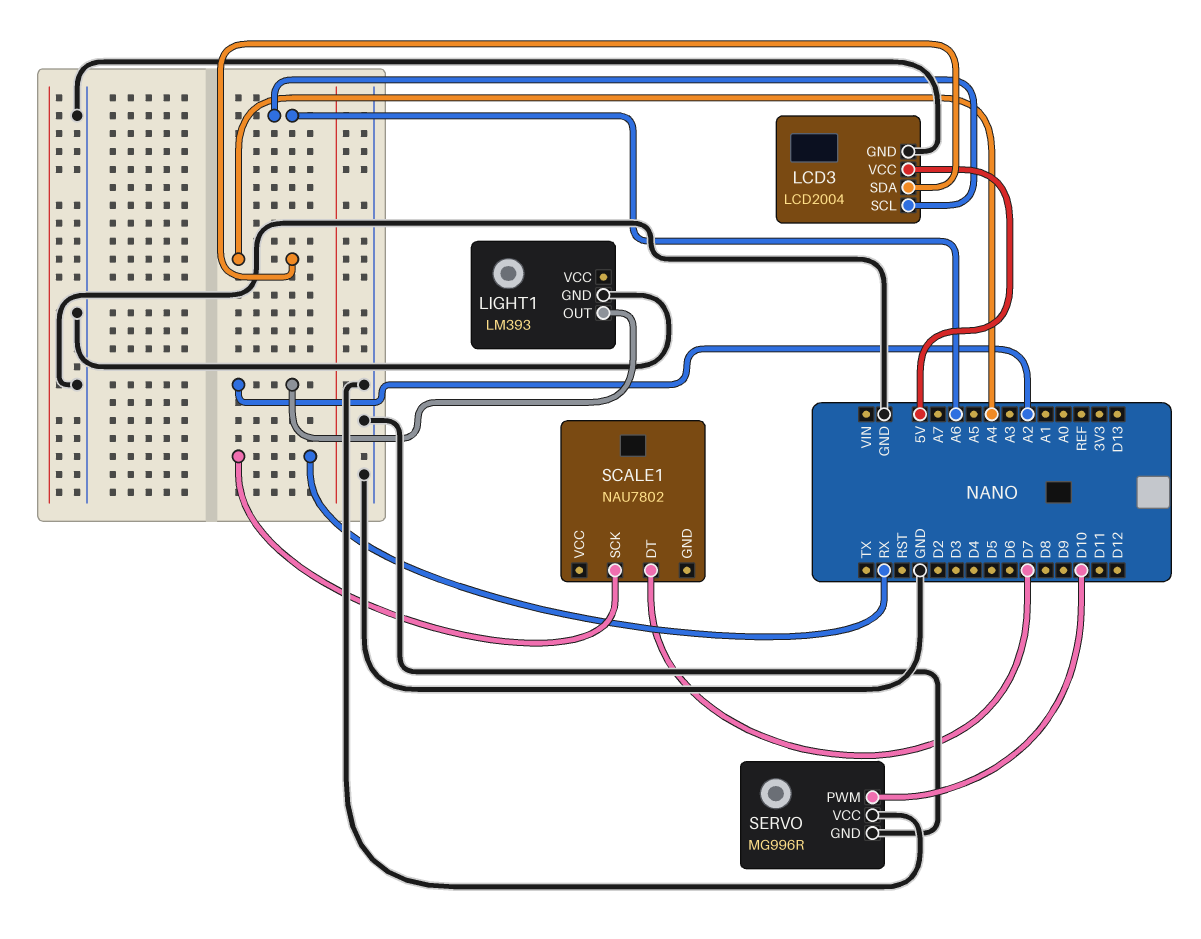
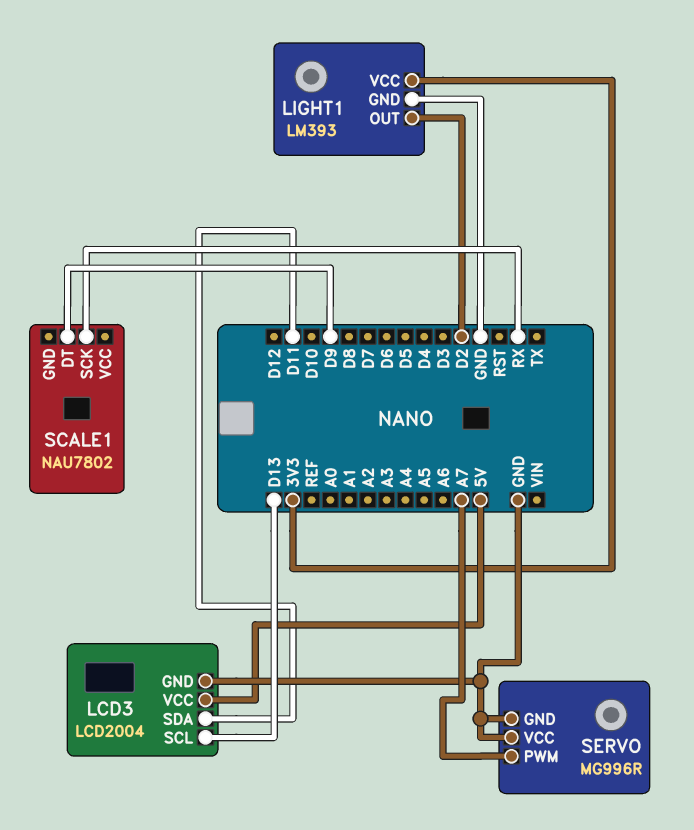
LCD3 pin SCL: A6 -> D13
LCD3 pin SDA: A4 -> D11
LIGHT1 pin OUT: A2 -> D2
LIGHT1 pin VCC: none -> 3V3
SCALE1 pin DT: D7 -> D9
SERVO pin PWM: D10 -> A7

